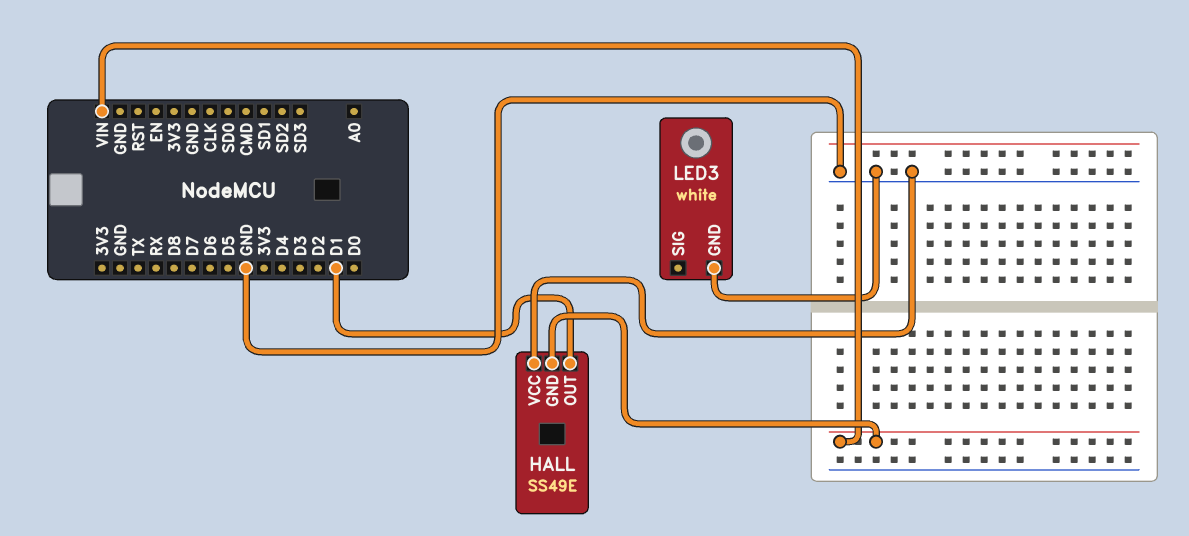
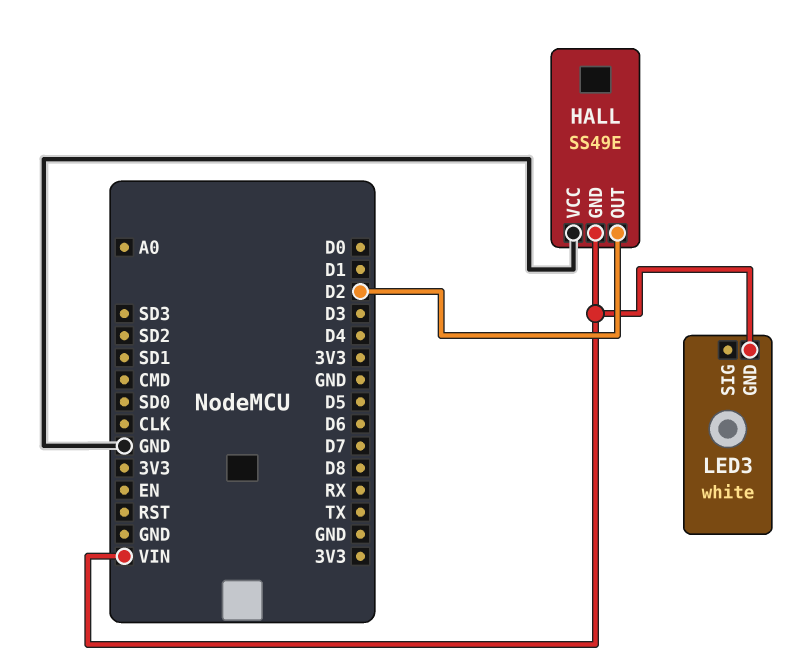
HALL pin OUT: D1 -> D2
LED3 pin GND: GND -> VIN

